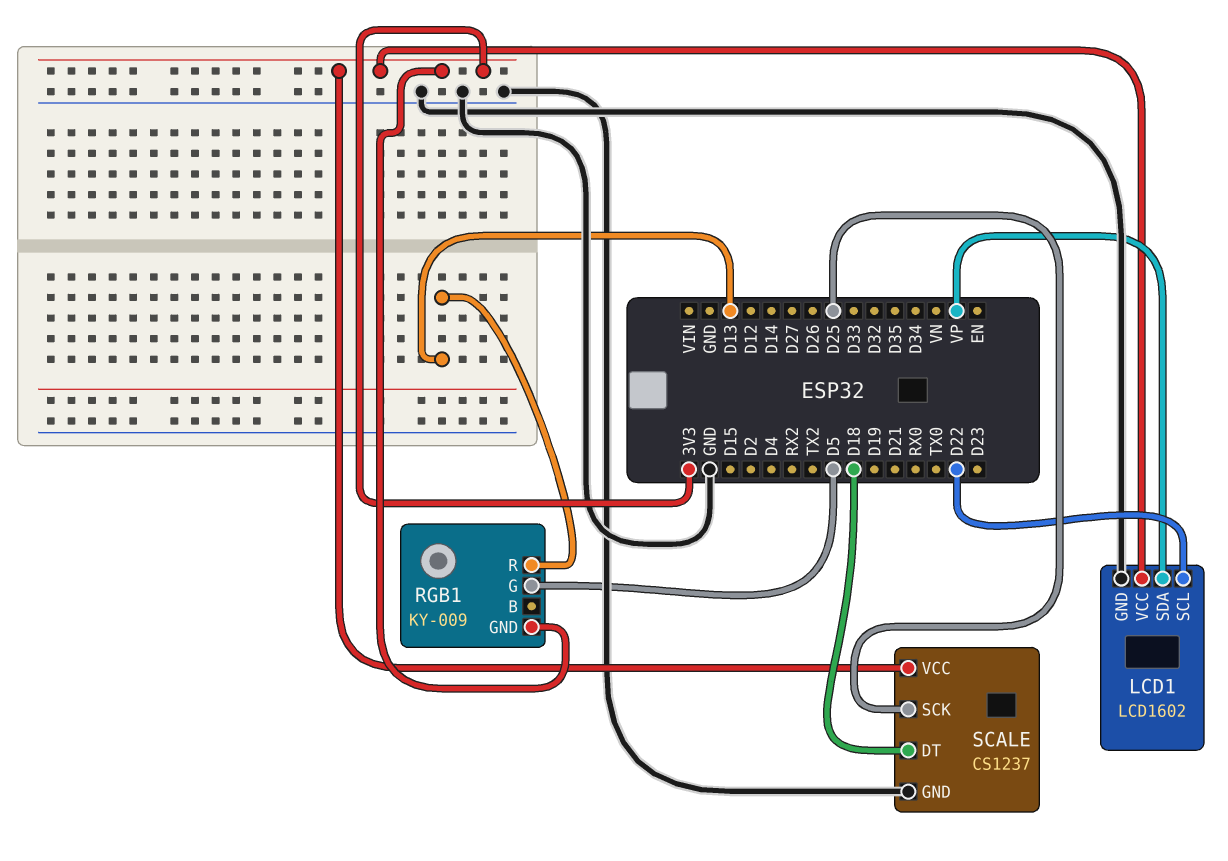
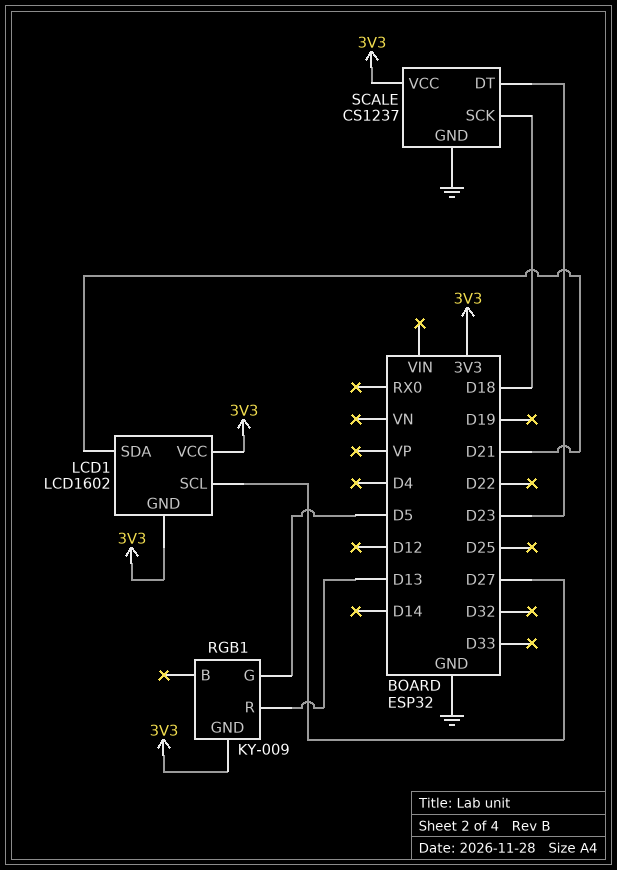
LCD1 pin GND: GND -> 3V3
LCD1 pin SCL: D22 -> D27
LCD1 pin SDA: VP -> D21
SCALE pin DT: D18 -> D23
SCALE pin SCK: D25 -> D18

